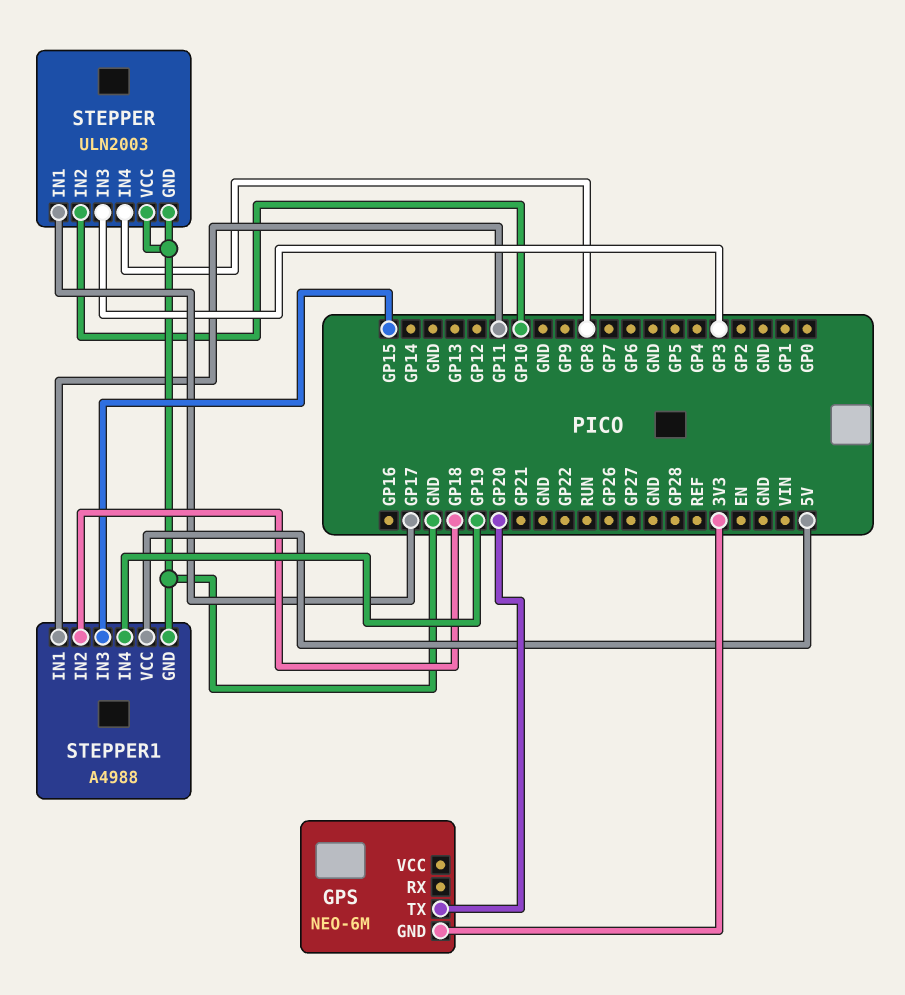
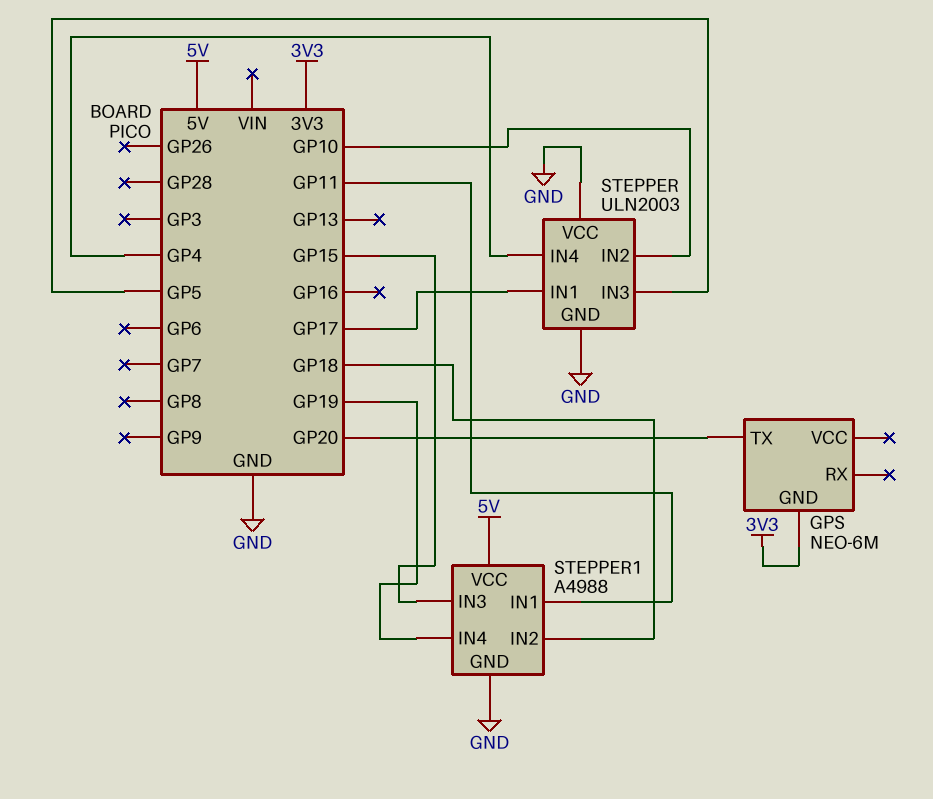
STEPPER pin IN3: GP3 -> GP5
STEPPER pin IN4: GP8 -> GP4

